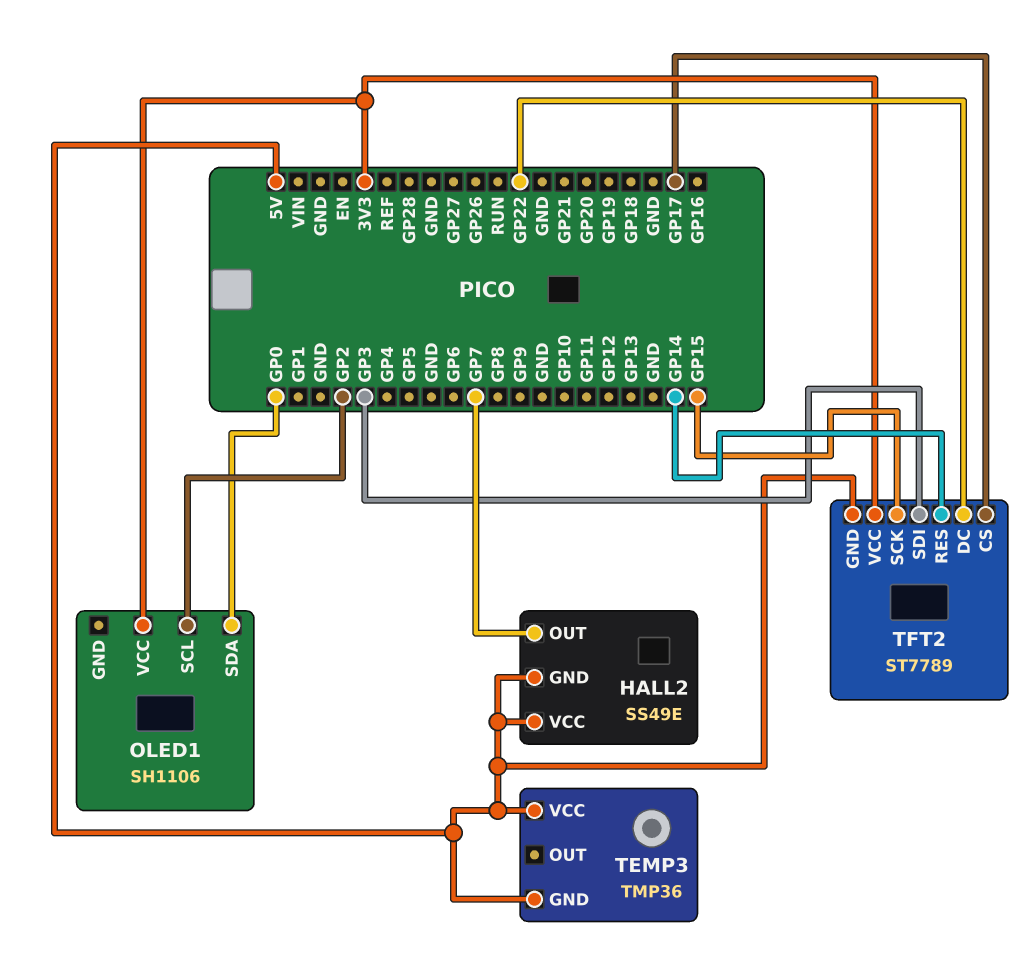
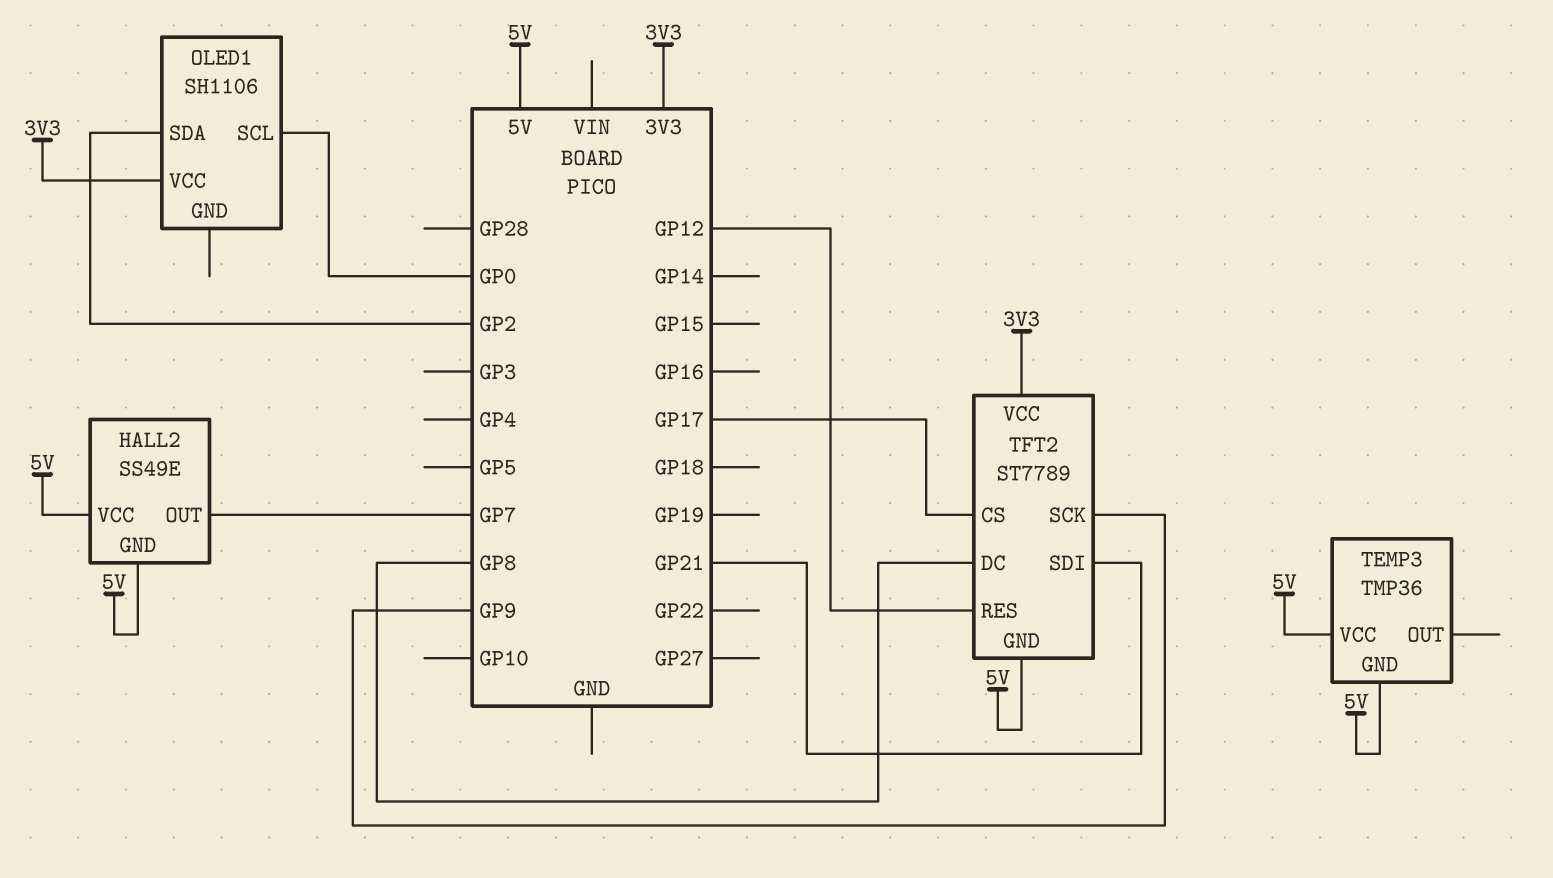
OLED1 pin SCL: GP2 -> GP0
OLED1 pin SDA: GP0 -> GP2
TFT2 pin DC: GP22 -> GP8
TFT2 pin RES: GP14 -> GP12
TFT2 pin SCK: GP15 -> GP9
TFT2 pin SDI: GP3 -> GP21

